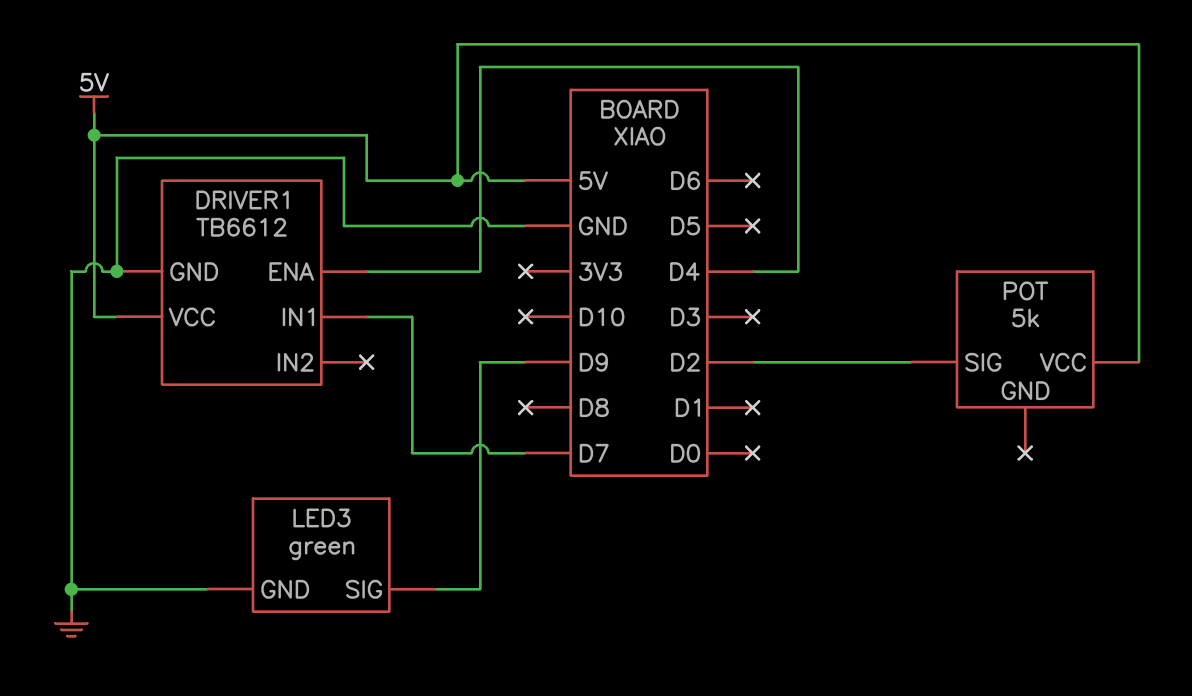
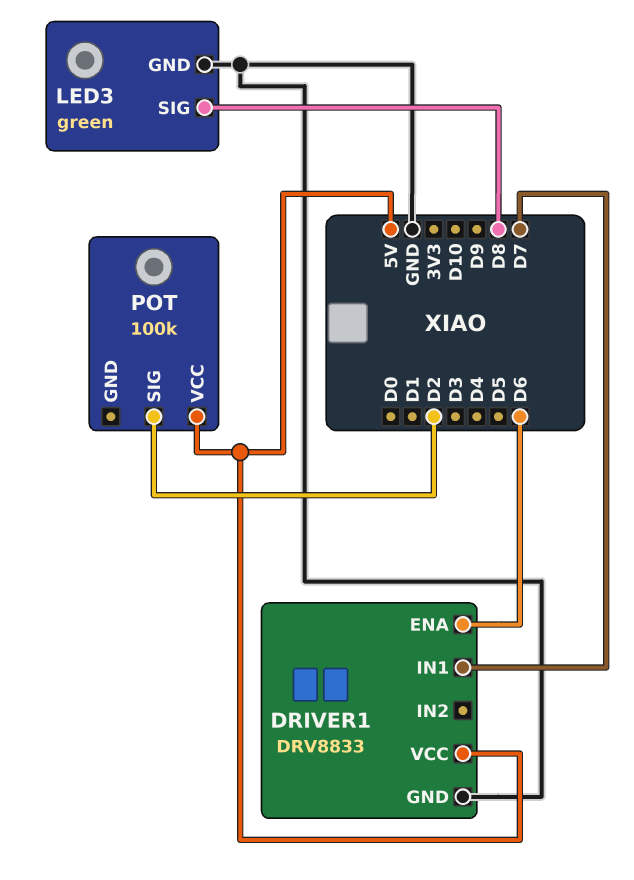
DRIVER1: TB6612 -> DRV8833
DRIVER1 pin ENA: D4 -> D6
LED3 pin SIG: D9 -> D8
POT: 5k -> 100k

